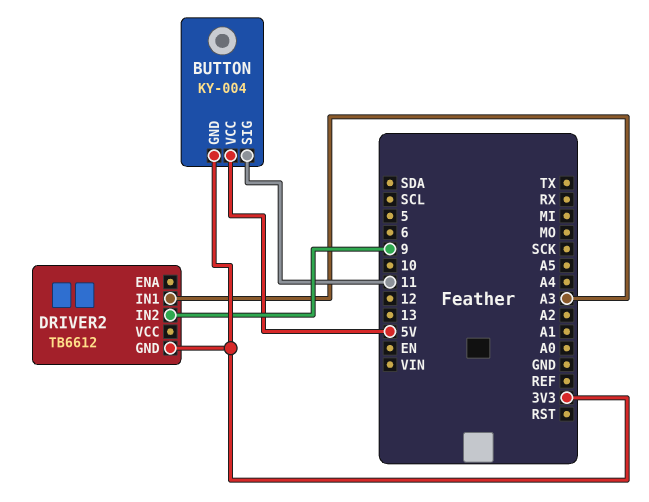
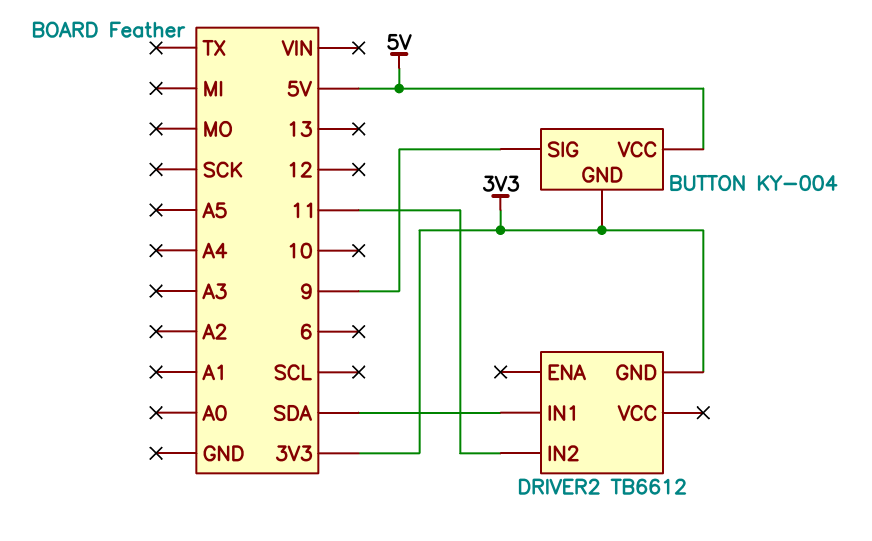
BUTTON pin SIG: 11 -> 9
DRIVER2 pin IN1: A3 -> SDA
DRIVER2 pin IN2: 9 -> 11

